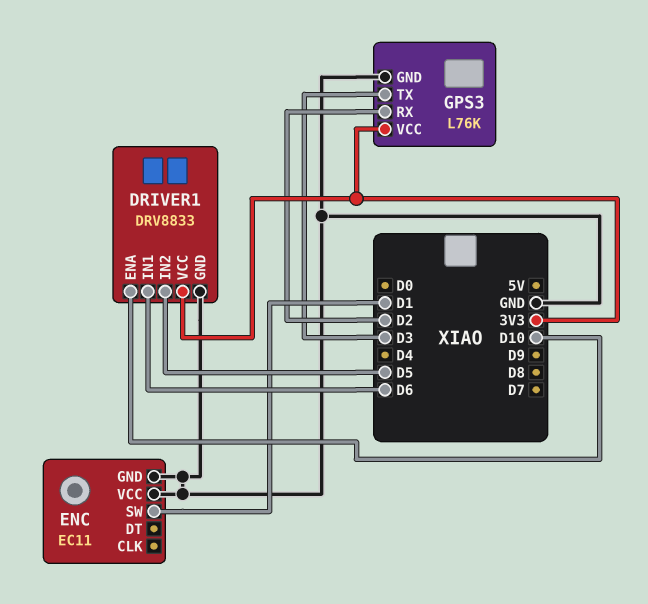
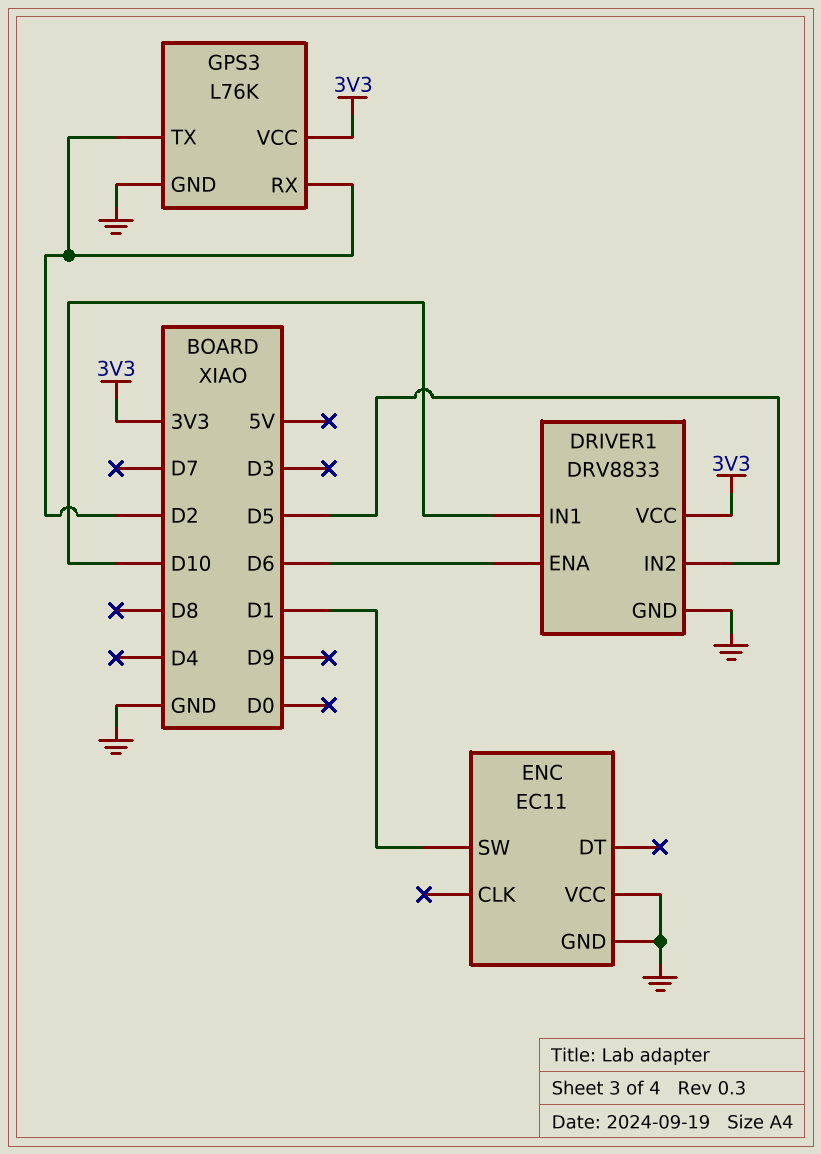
DRIVER1 pin ENA: D10 -> D6
DRIVER1 pin IN1: D6 -> D10
GPS3 pin TX: D3 -> D2

